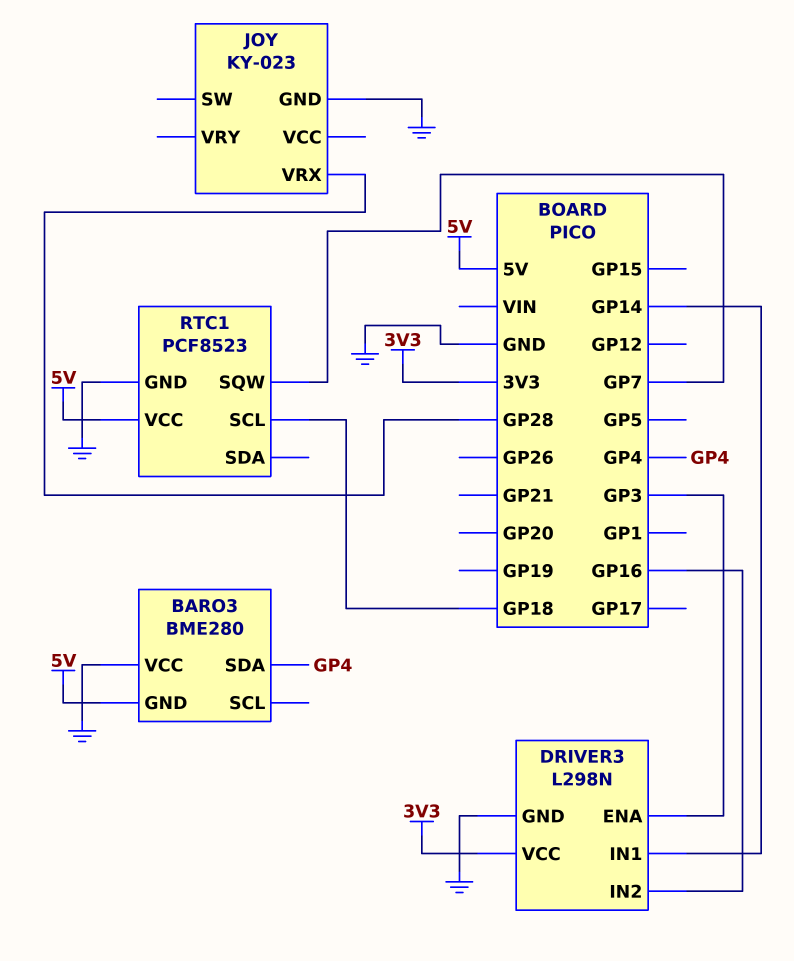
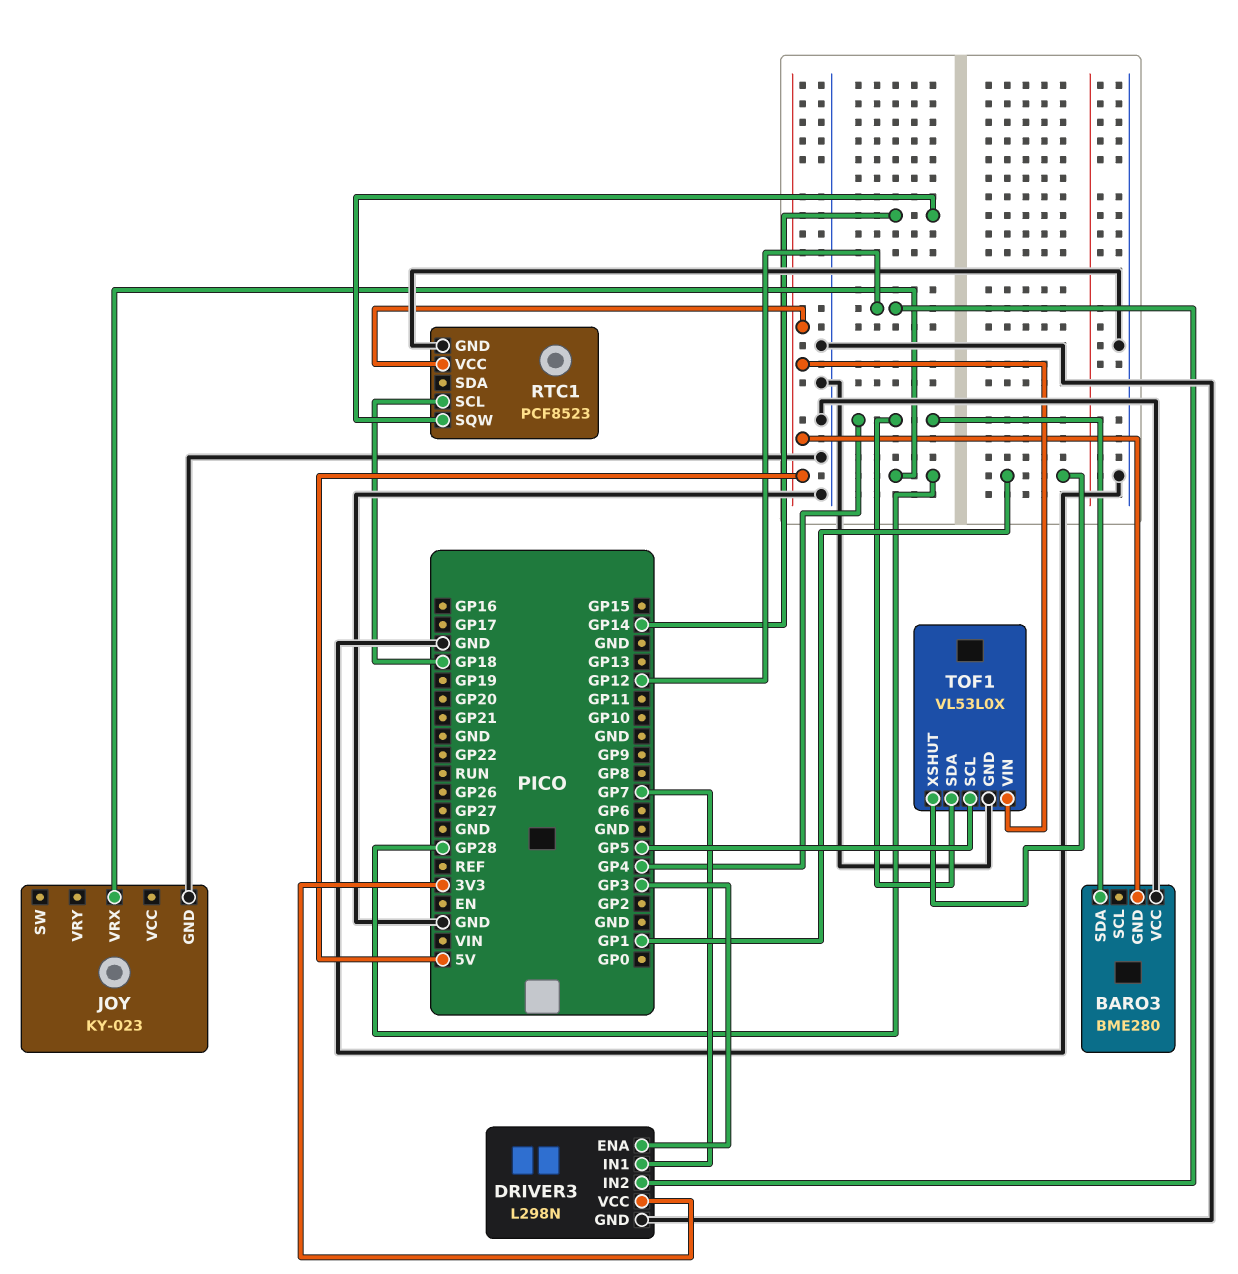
DRIVER3 pin IN1: GP14 -> GP7
DRIVER3 pin IN2: GP16 -> GP12
RTC1 pin SQW: GP7 -> GP14
TOF1: none -> VL53L0X
TOF1 pin GND: none -> GND
TOF1 pin SCL: none -> GP5
TOF1 pin SDA: none -> GP4
TOF1 pin VIN: none -> 5V
TOF1 pin XSHUT: none -> GP1

